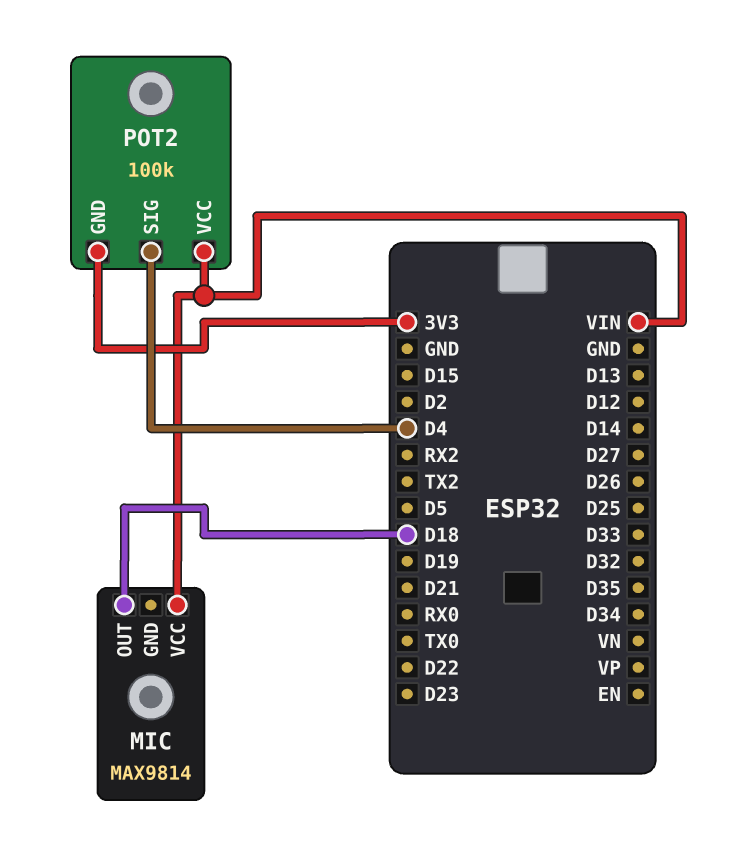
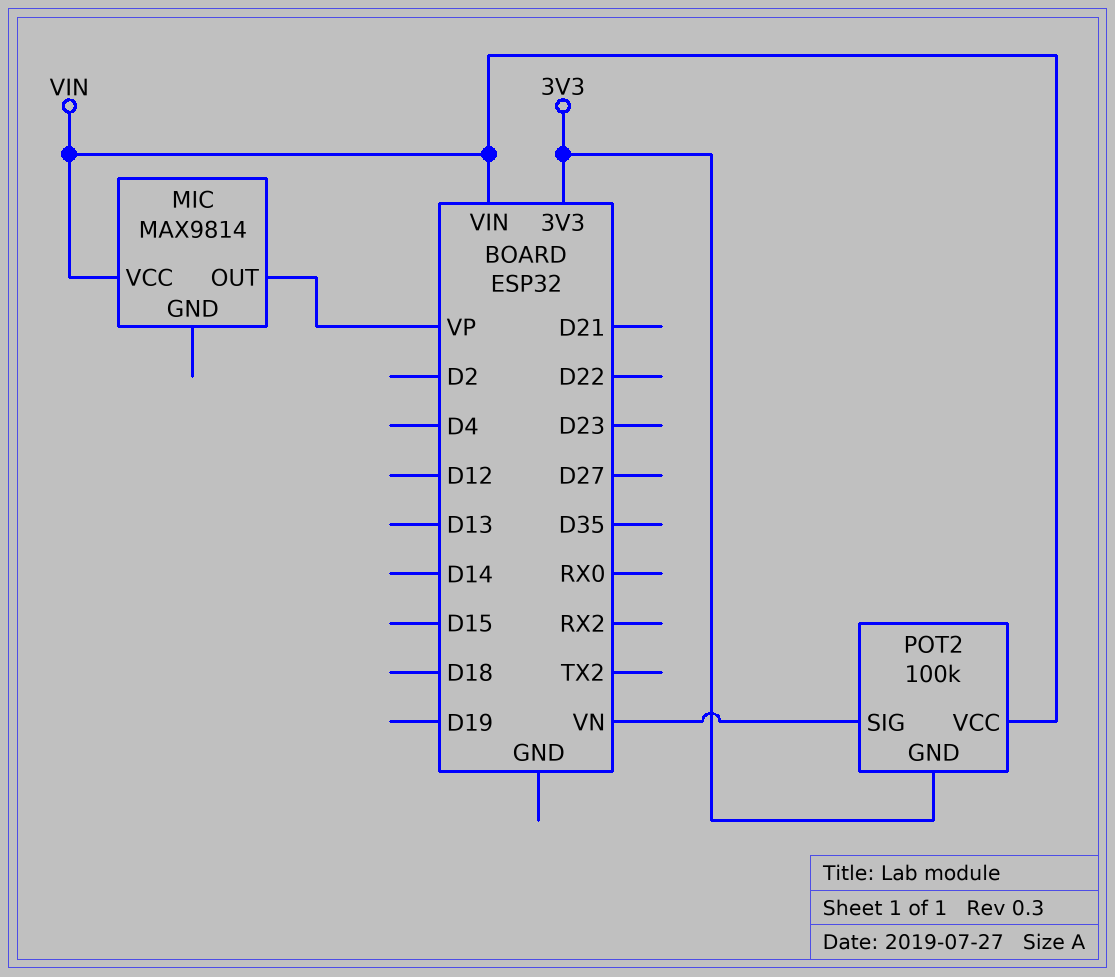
MIC pin OUT: D18 -> VP
POT2 pin SIG: D4 -> VN

